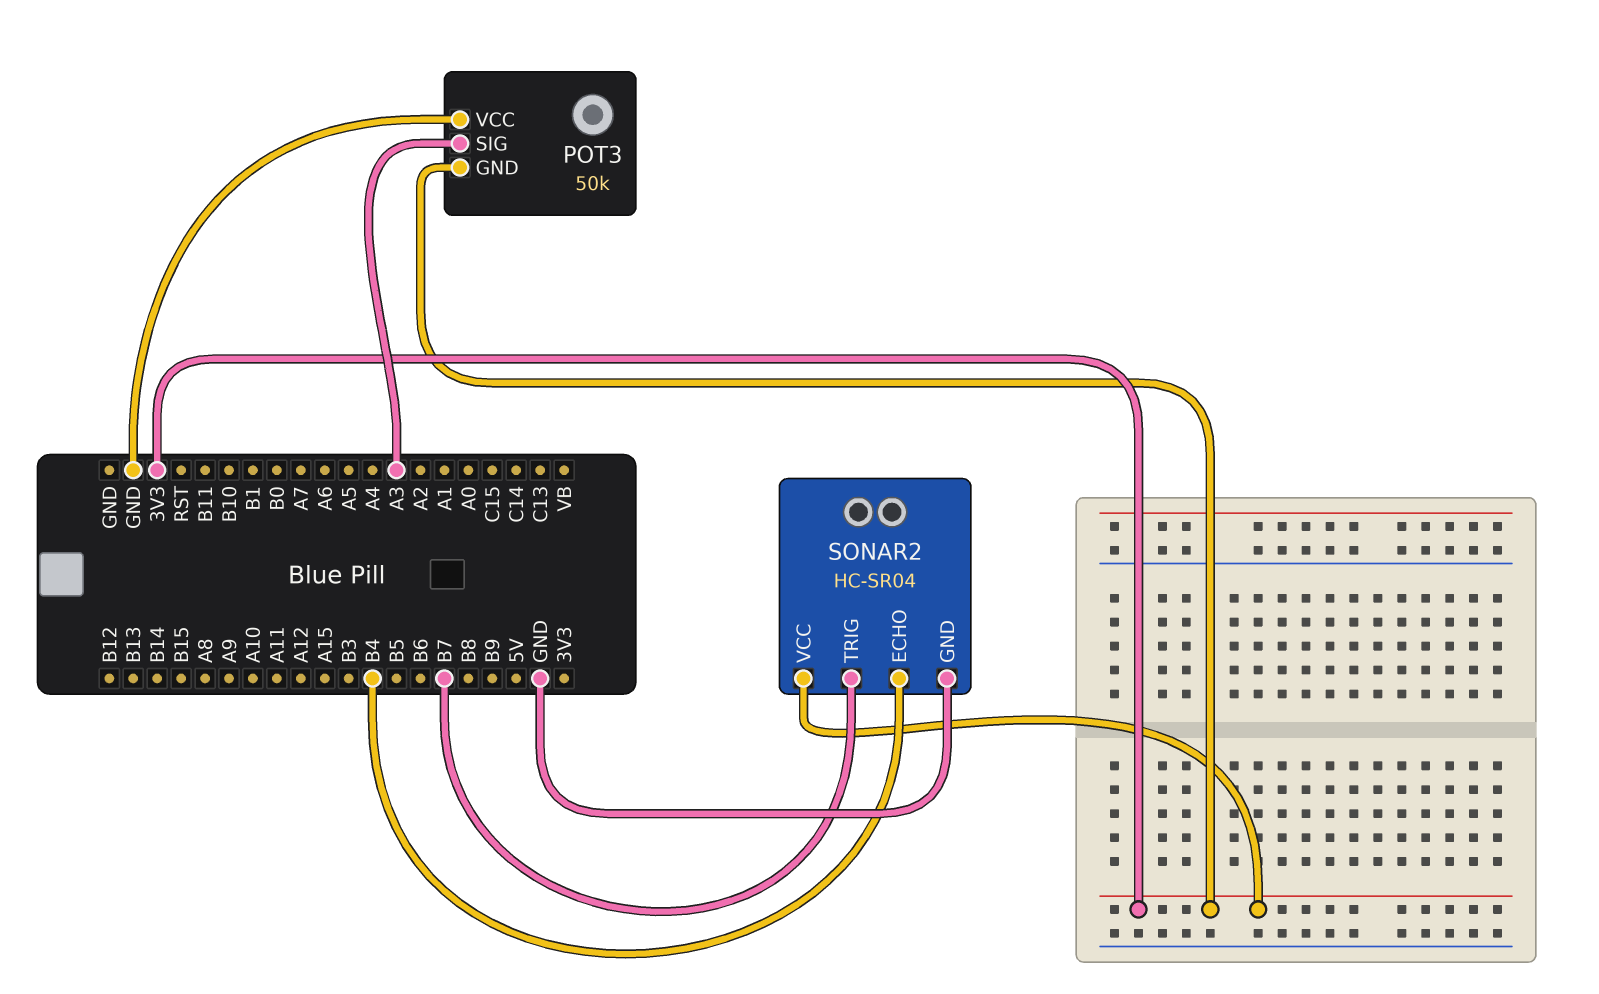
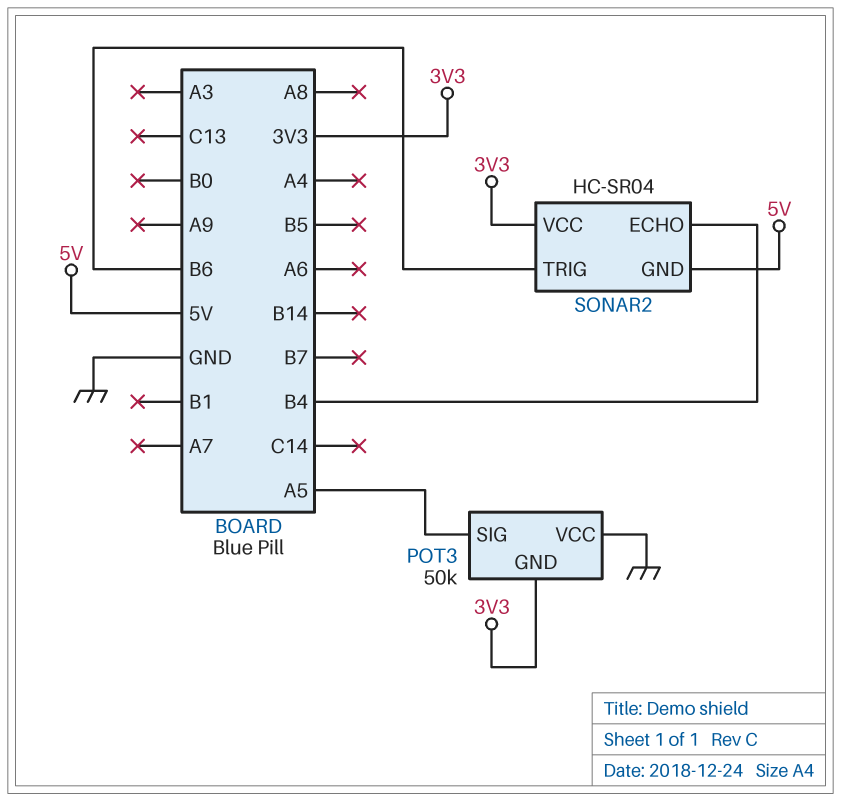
POT3 pin SIG: A3 -> A5
SONAR2 pin GND: GND -> 5V
SONAR2 pin TRIG: B7 -> B6

